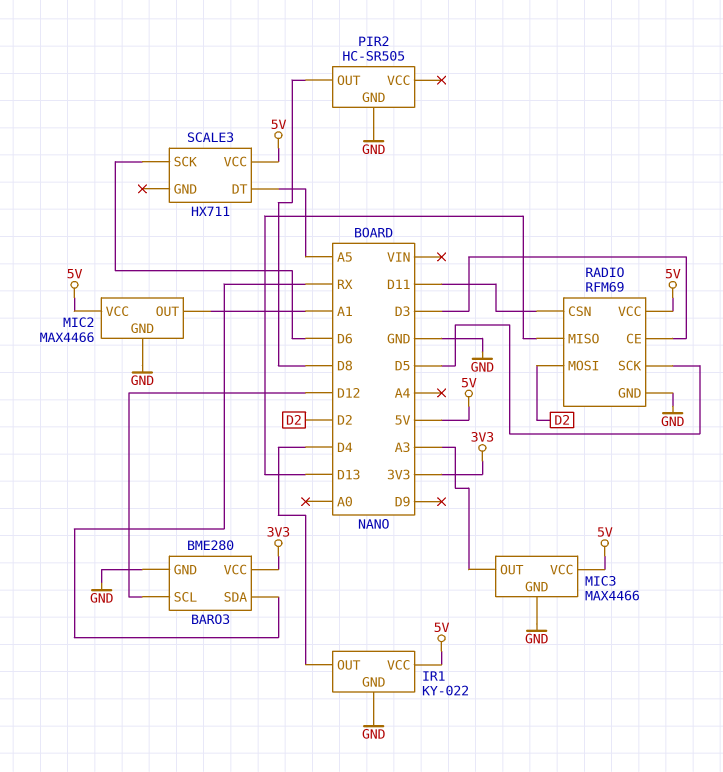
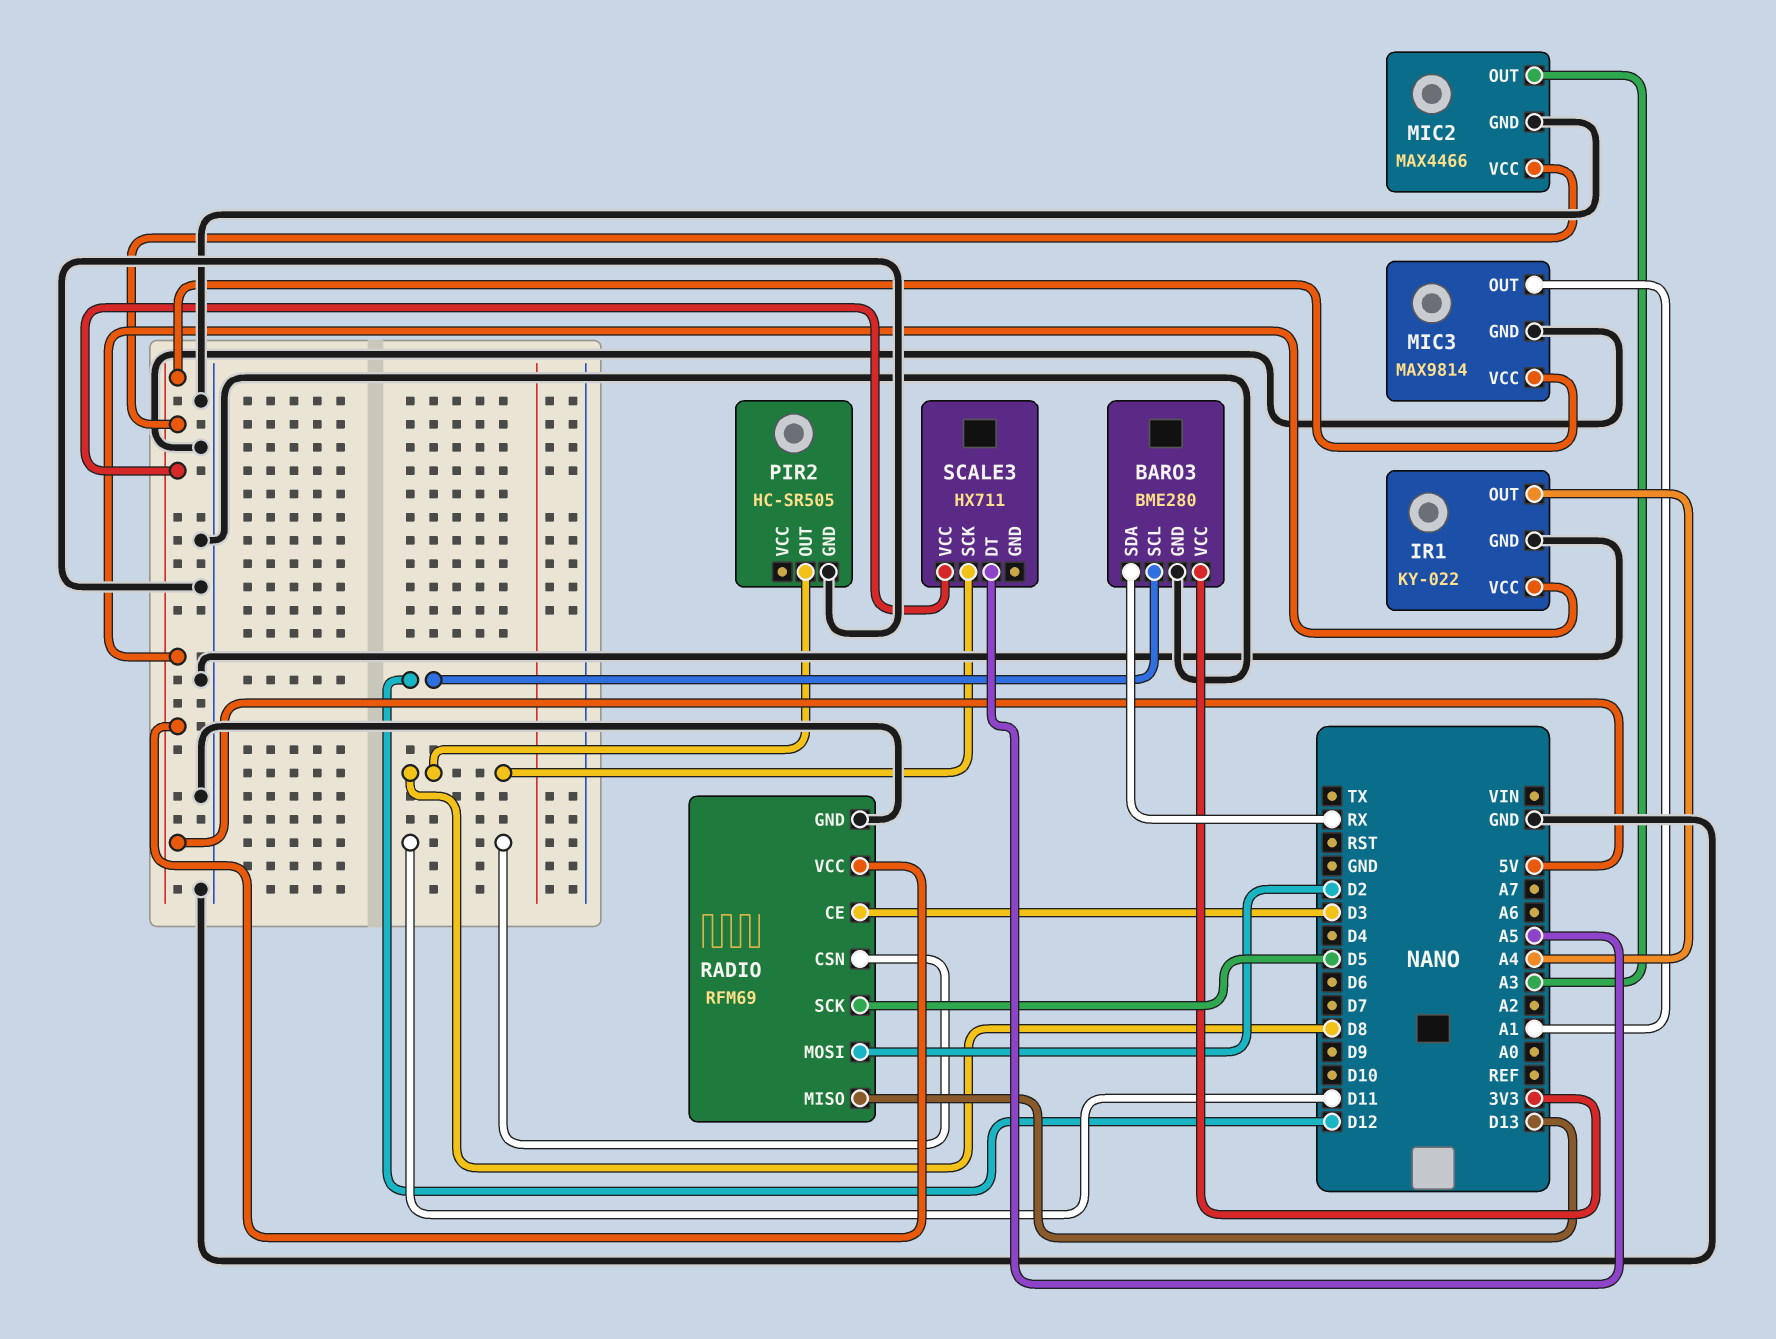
IR1 pin OUT: D4 -> A4
MIC2 pin OUT: A1 -> A3
MIC3: MAX4466 -> MAX9814
MIC3 pin OUT: A3 -> A1
SCALE3 pin SCK: D6 -> D8

